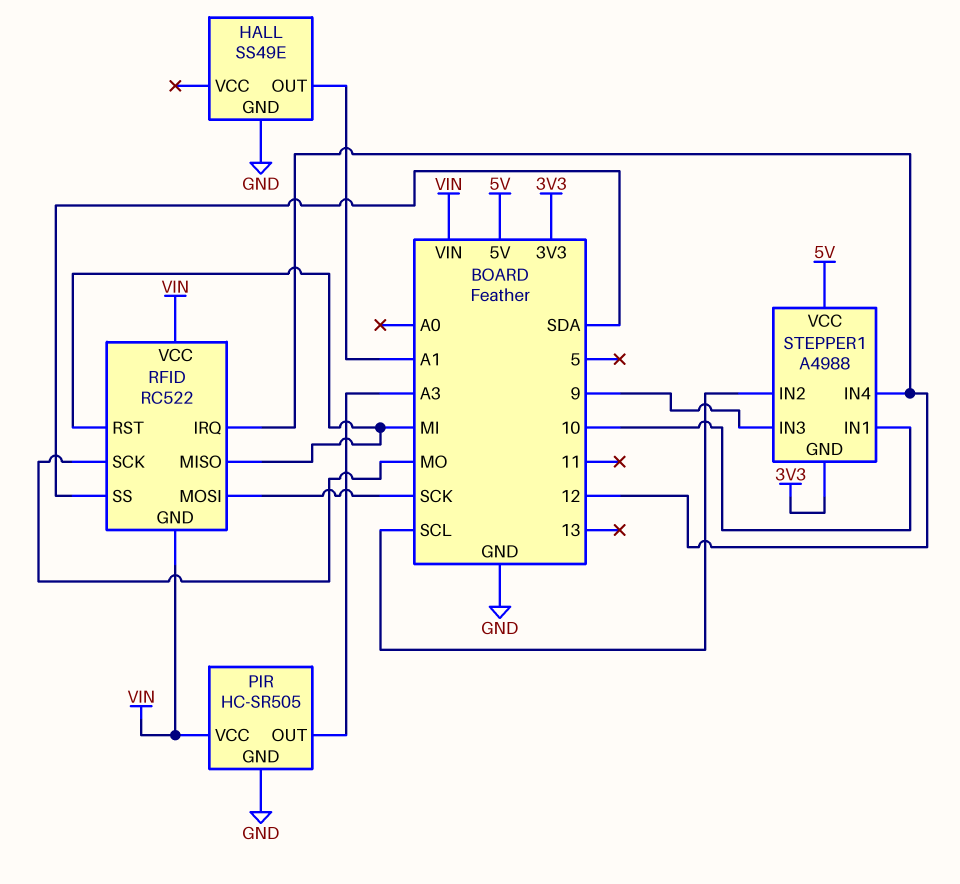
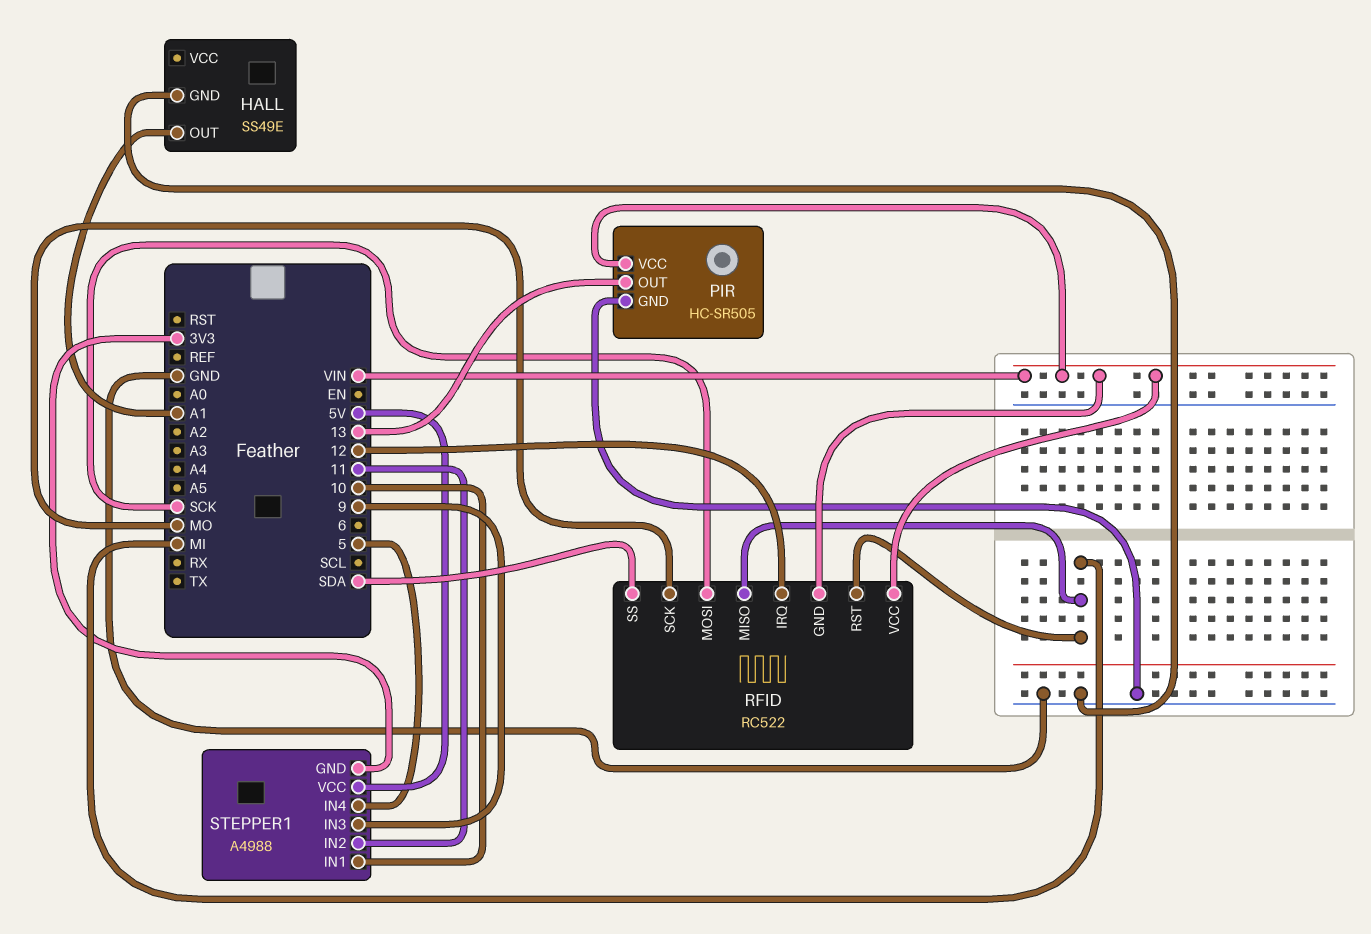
PIR pin OUT: A3 -> 13
STEPPER1 pin IN2: SCL -> 11
STEPPER1 pin IN4: 12 -> 5

